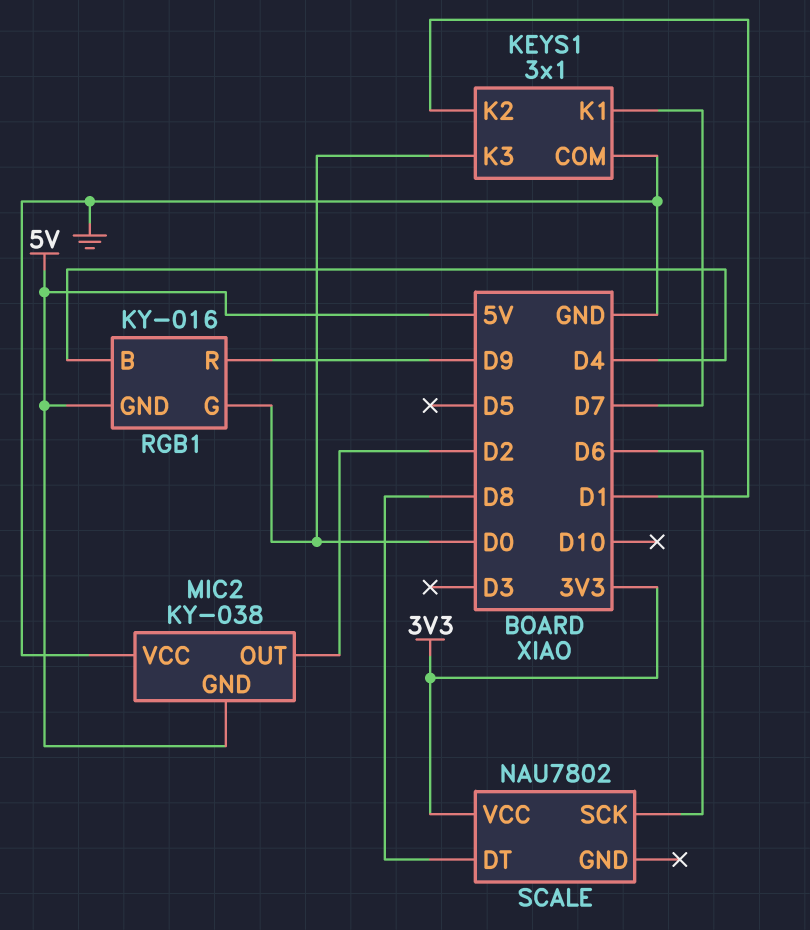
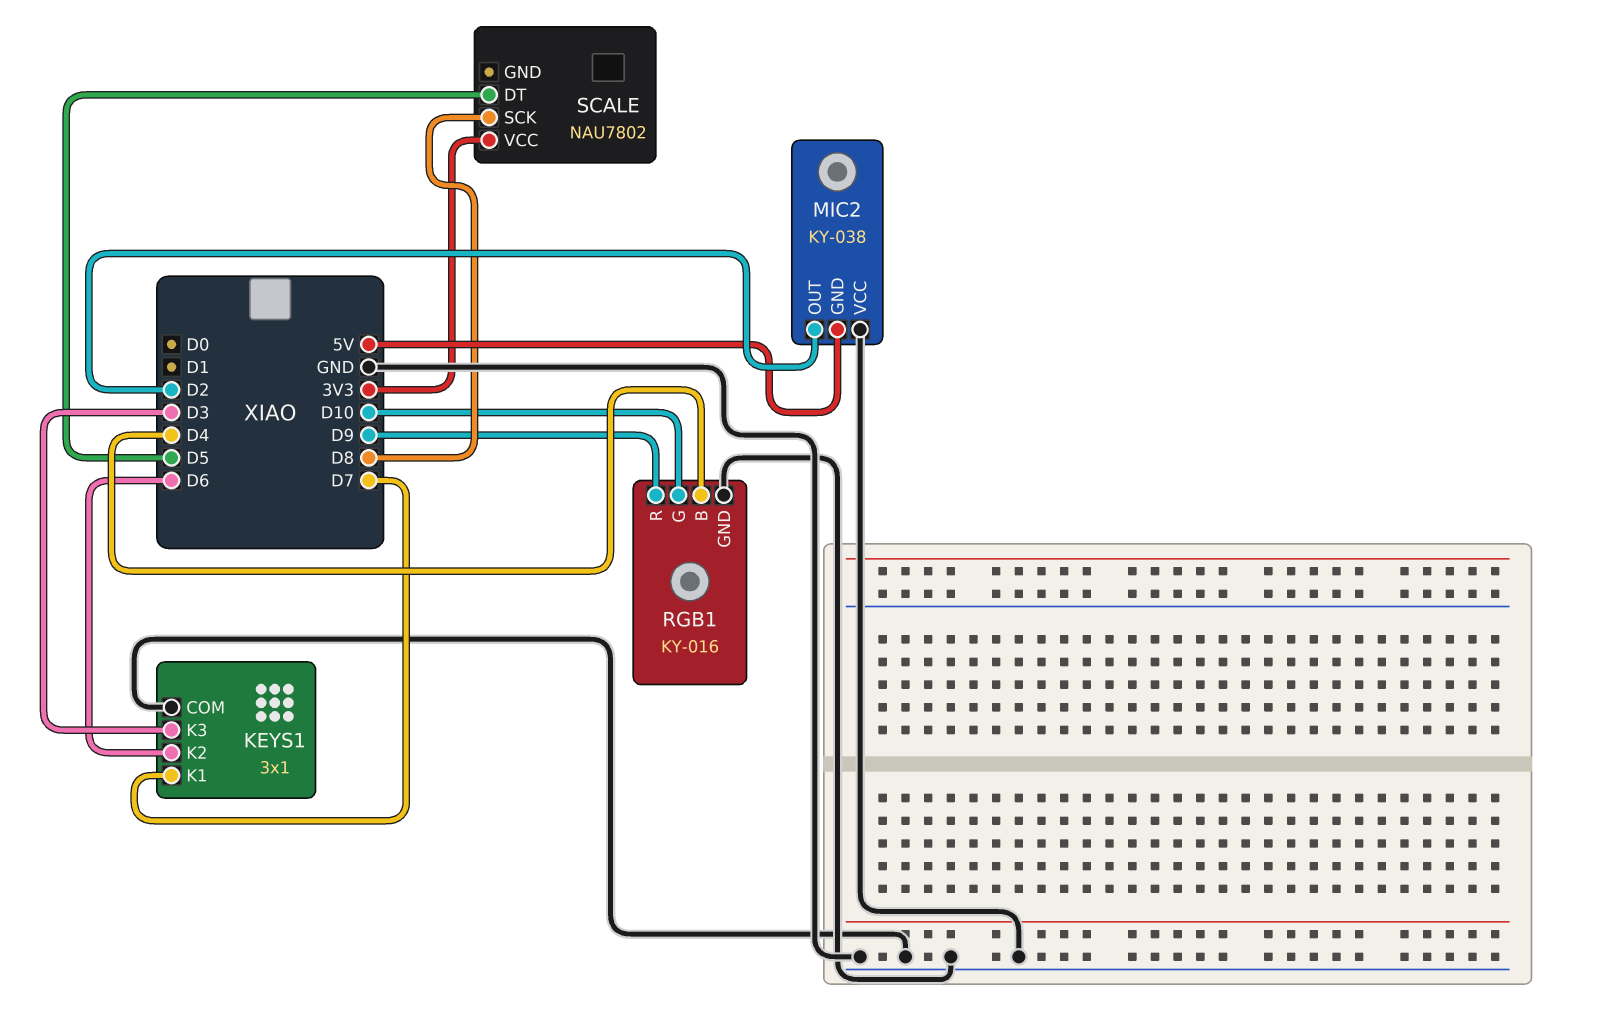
KEYS1 pin K2: D1 -> D6
KEYS1 pin K3: D0 -> D3
RGB1 pin G: D0 -> D10
RGB1 pin GND: 5V -> GND
SCALE pin DT: D8 -> D5
SCALE pin SCK: D6 -> D8

